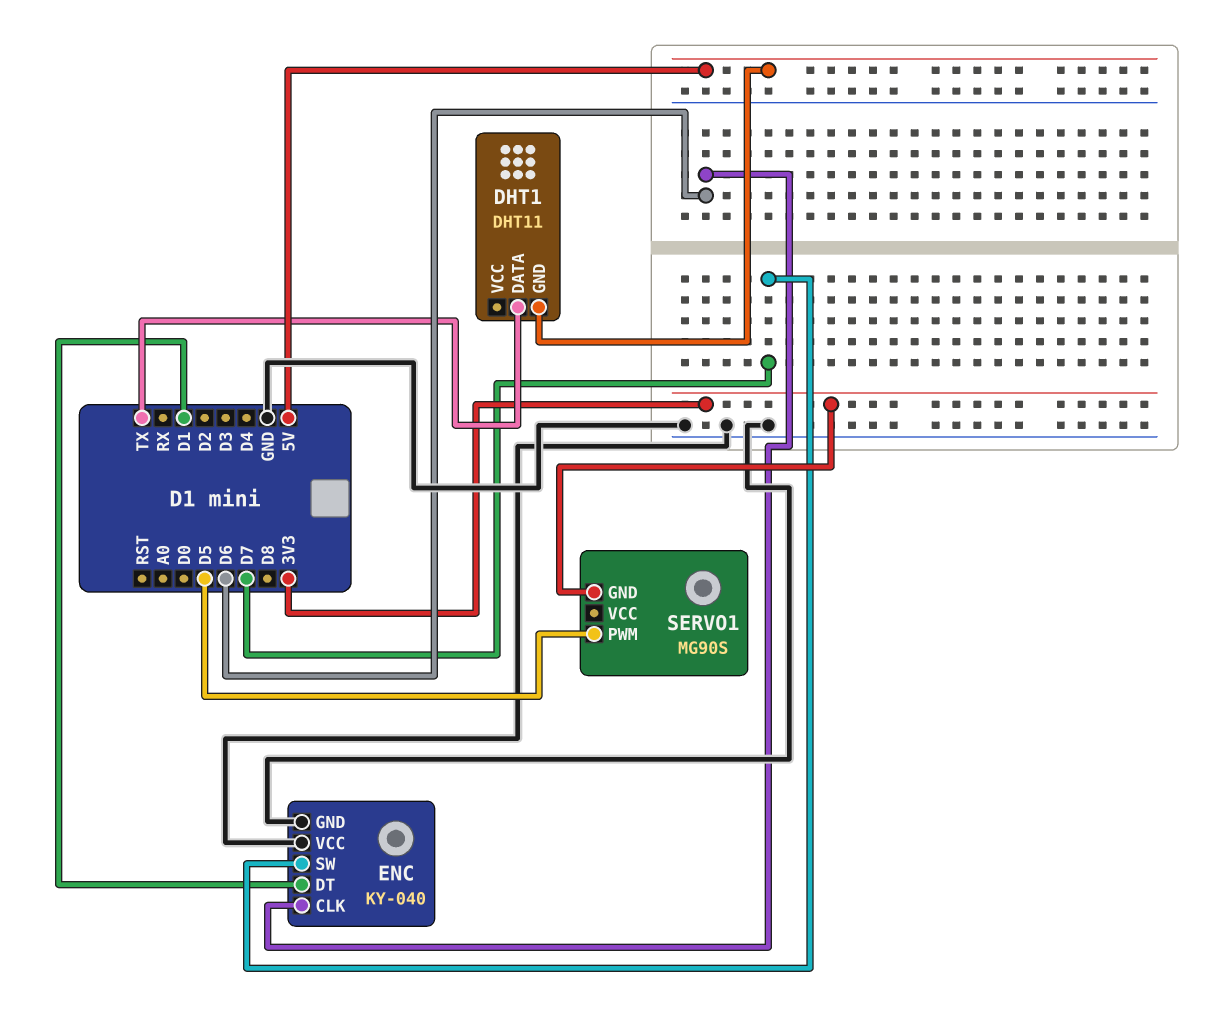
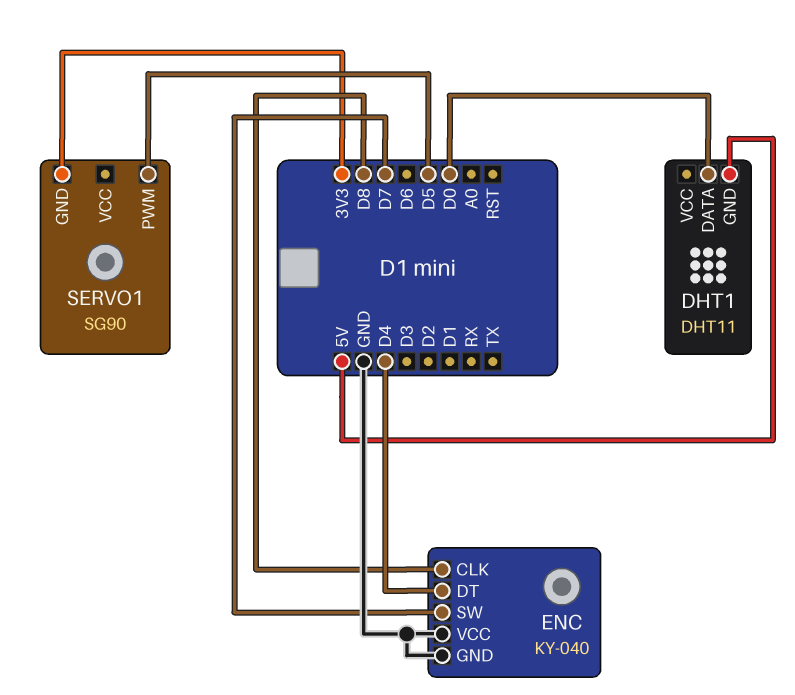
DHT1 pin DATA: TX -> D0
ENC pin CLK: D6 -> D8
ENC pin DT: D1 -> D4
SERVO1: MG90S -> SG90

